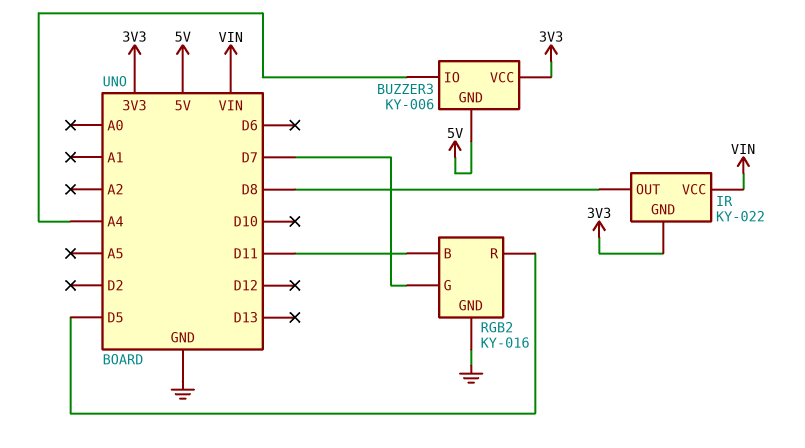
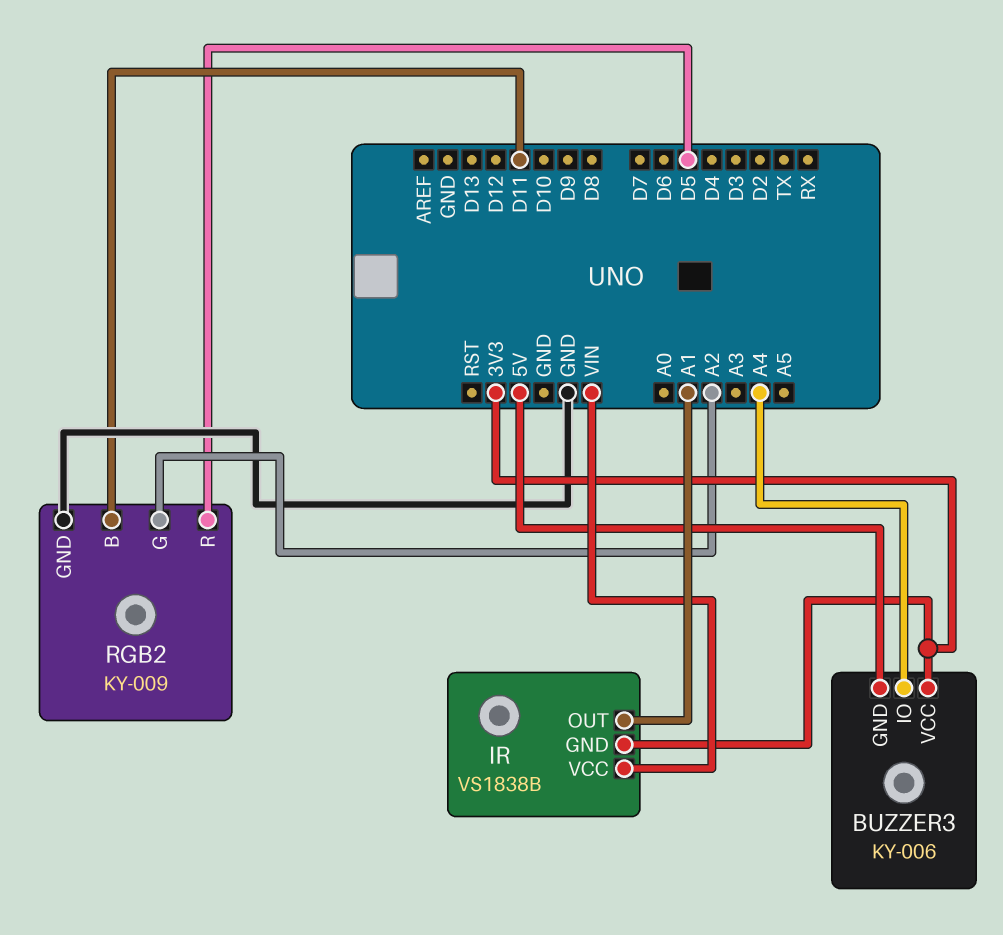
IR: KY-022 -> VS1838B
IR pin OUT: D8 -> A1
RGB2: KY-016 -> KY-009
RGB2 pin G: D7 -> A2

